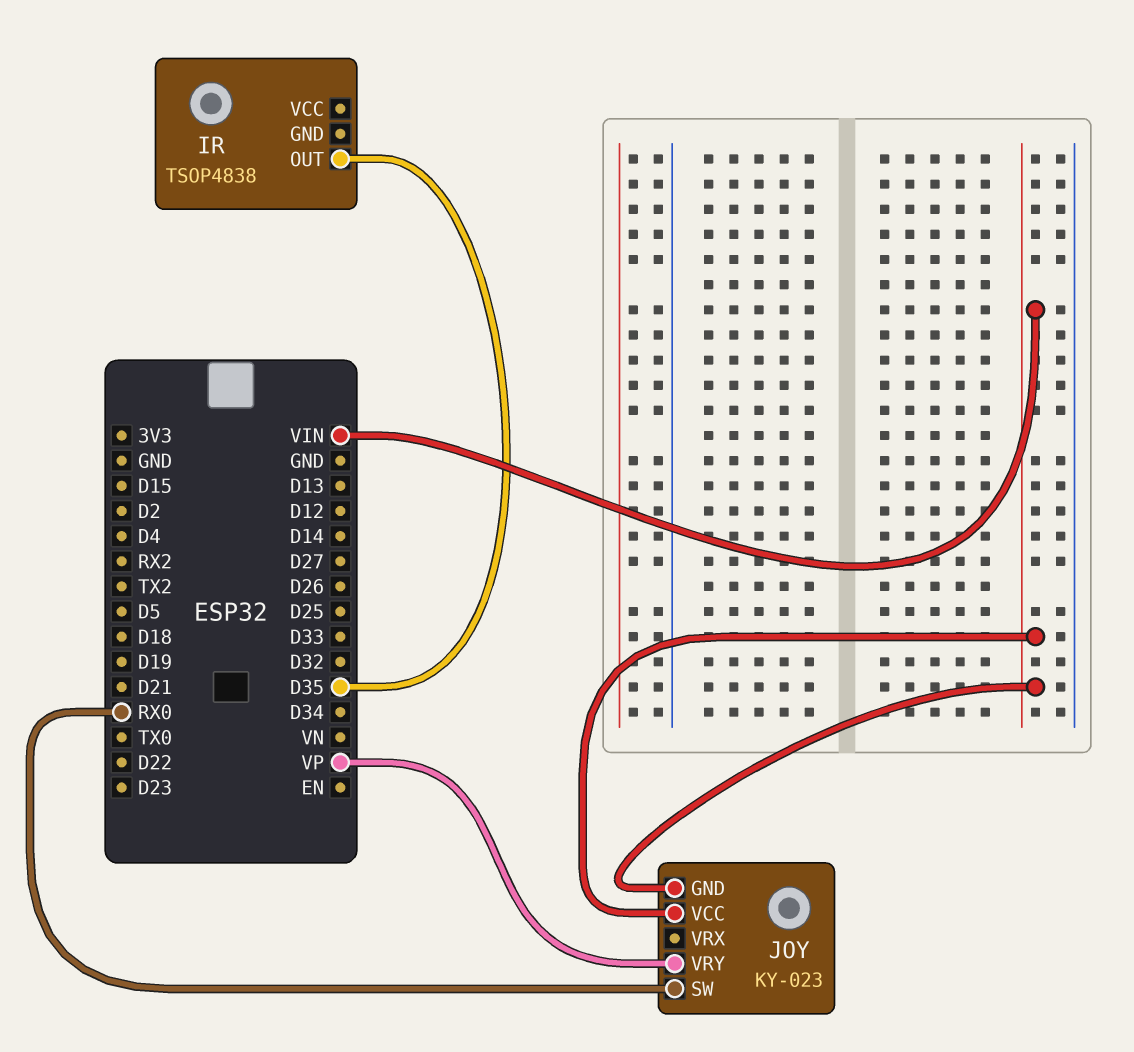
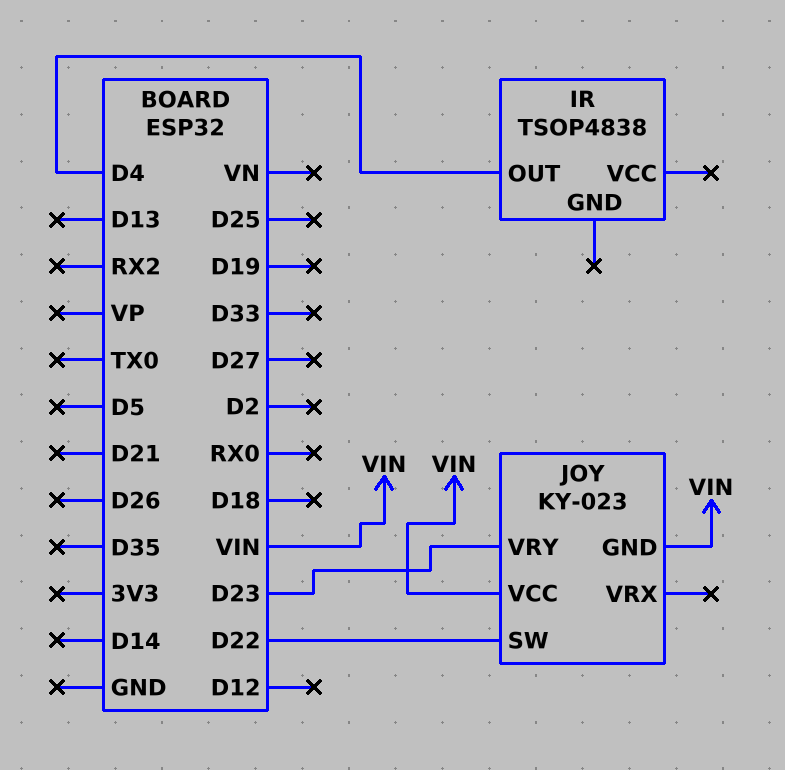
IR pin OUT: D35 -> D4
JOY pin SW: RX0 -> D22
JOY pin VRY: VP -> D23

